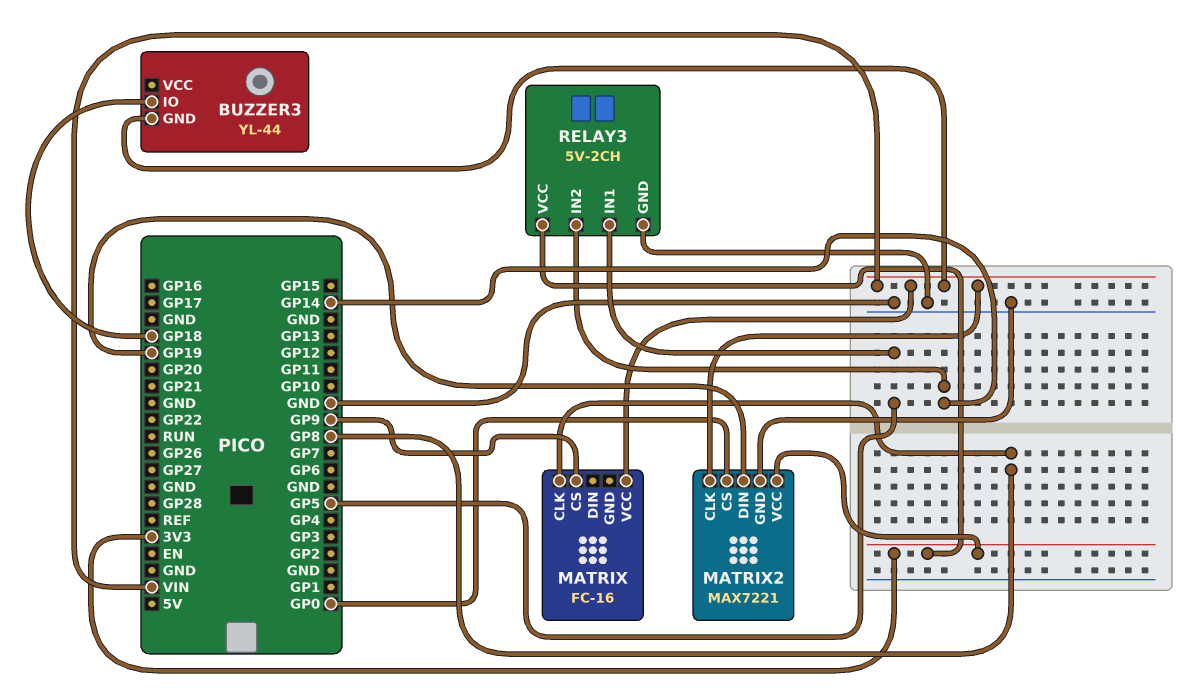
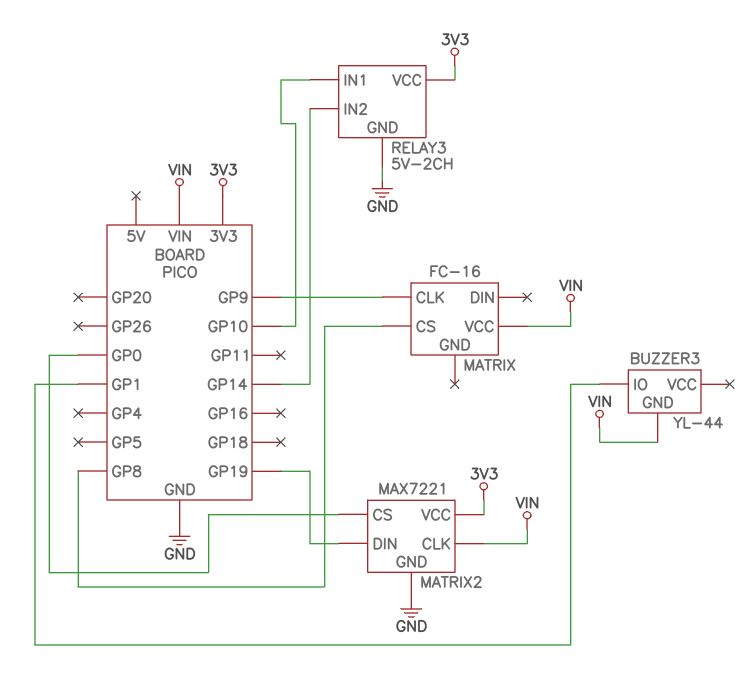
BUZZER3 pin IO: GP18 -> GP1
MATRIX pin CLK: GP8 -> GP9
MATRIX pin CS: GP9 -> GP8
RELAY3 pin IN1: GP5 -> GP10

